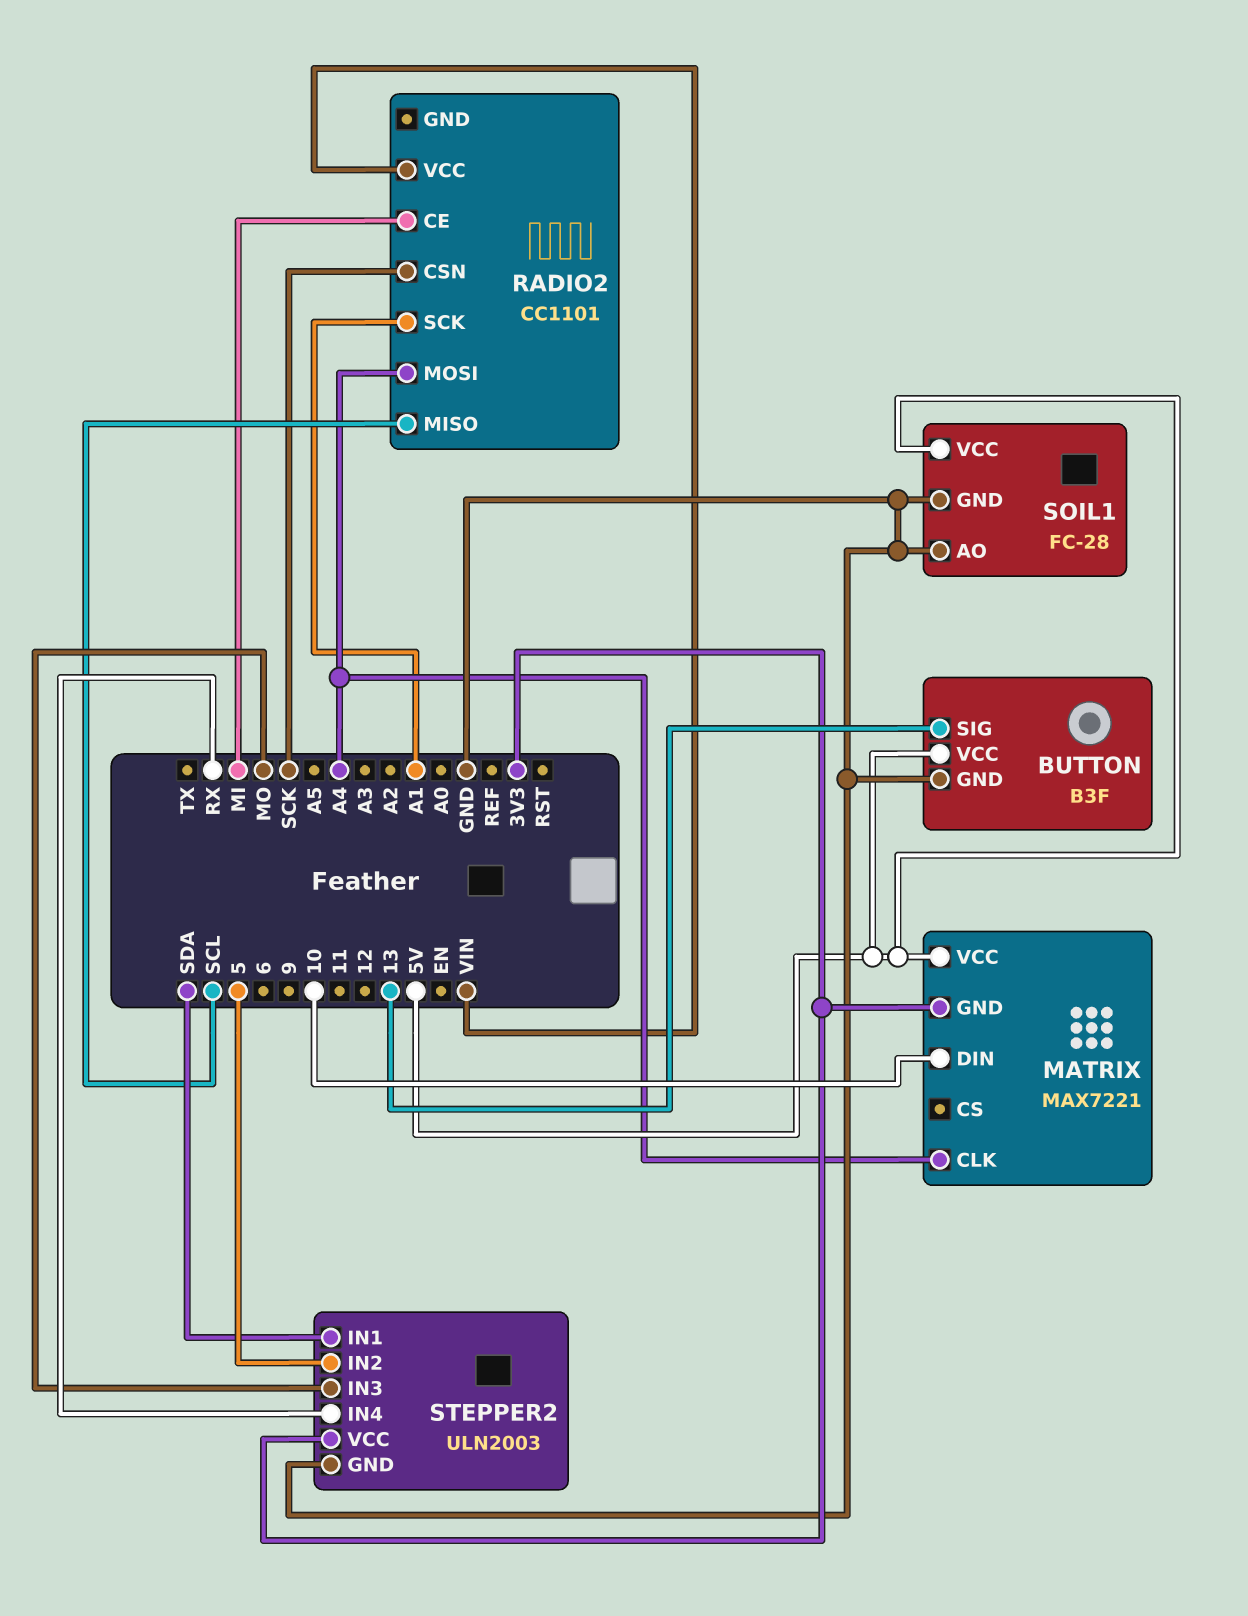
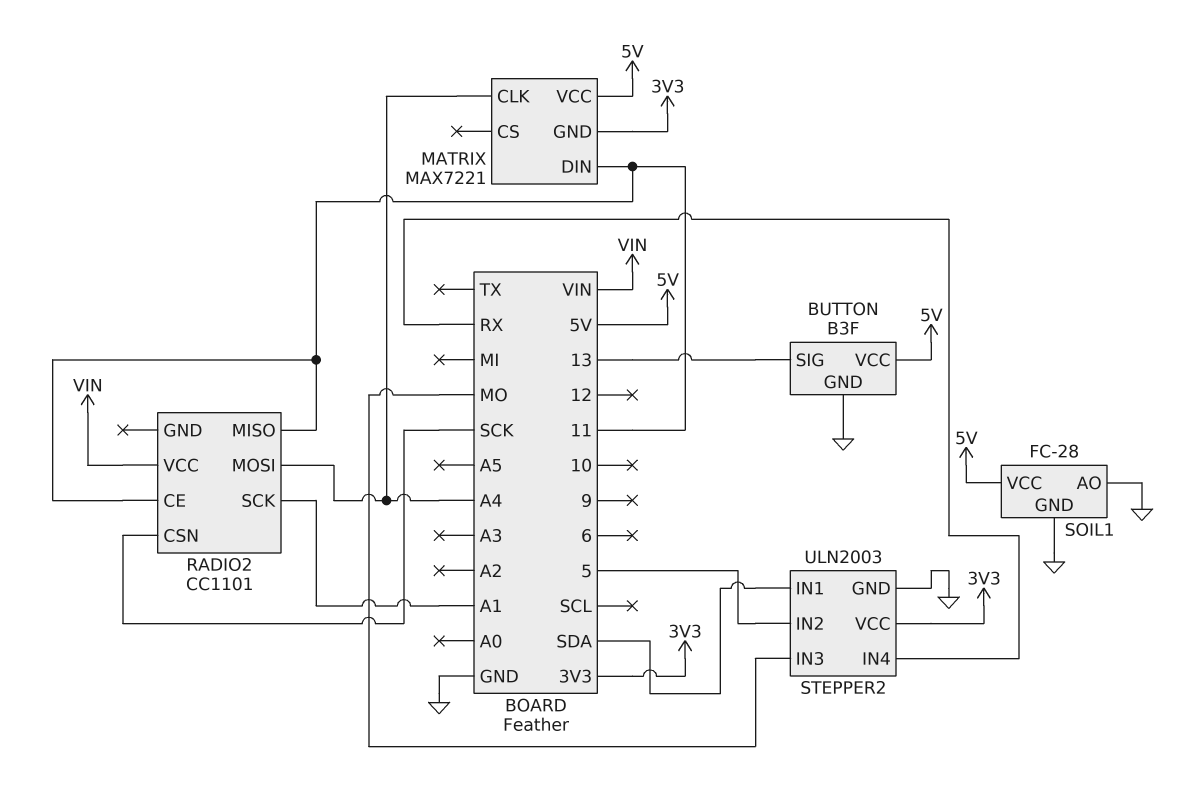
MATRIX pin DIN: 10 -> 11
RADIO2 pin CE: MI -> 11
RADIO2 pin MISO: SCL -> 11

